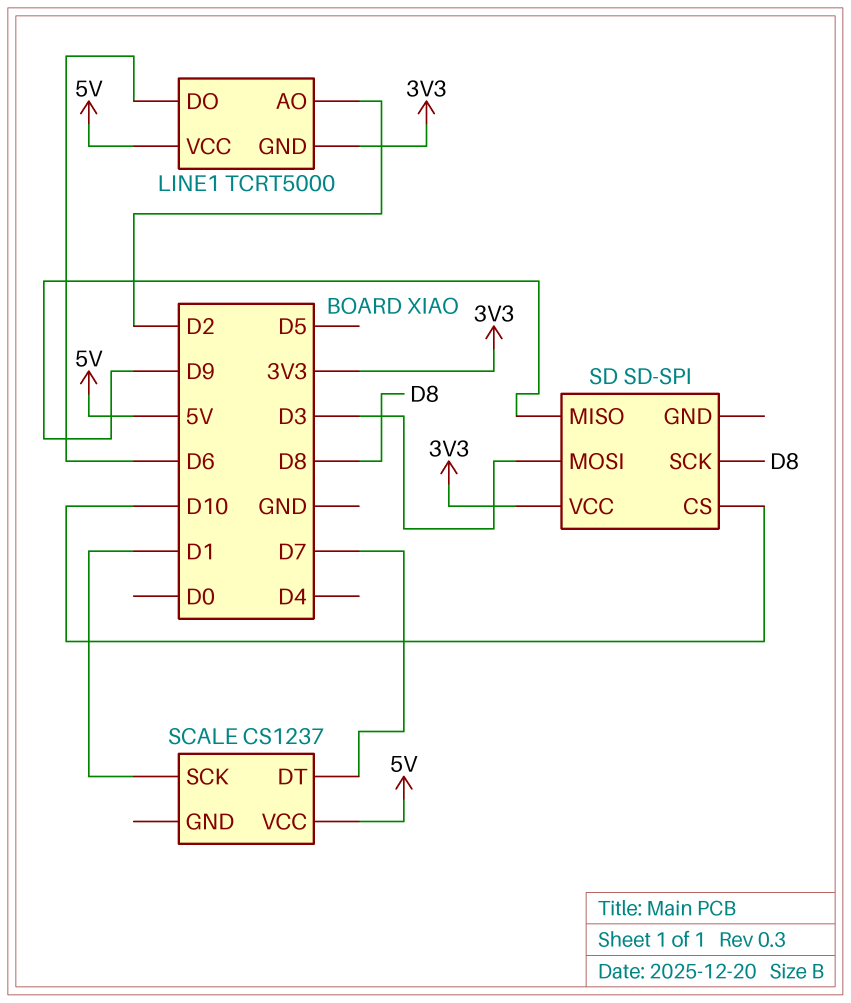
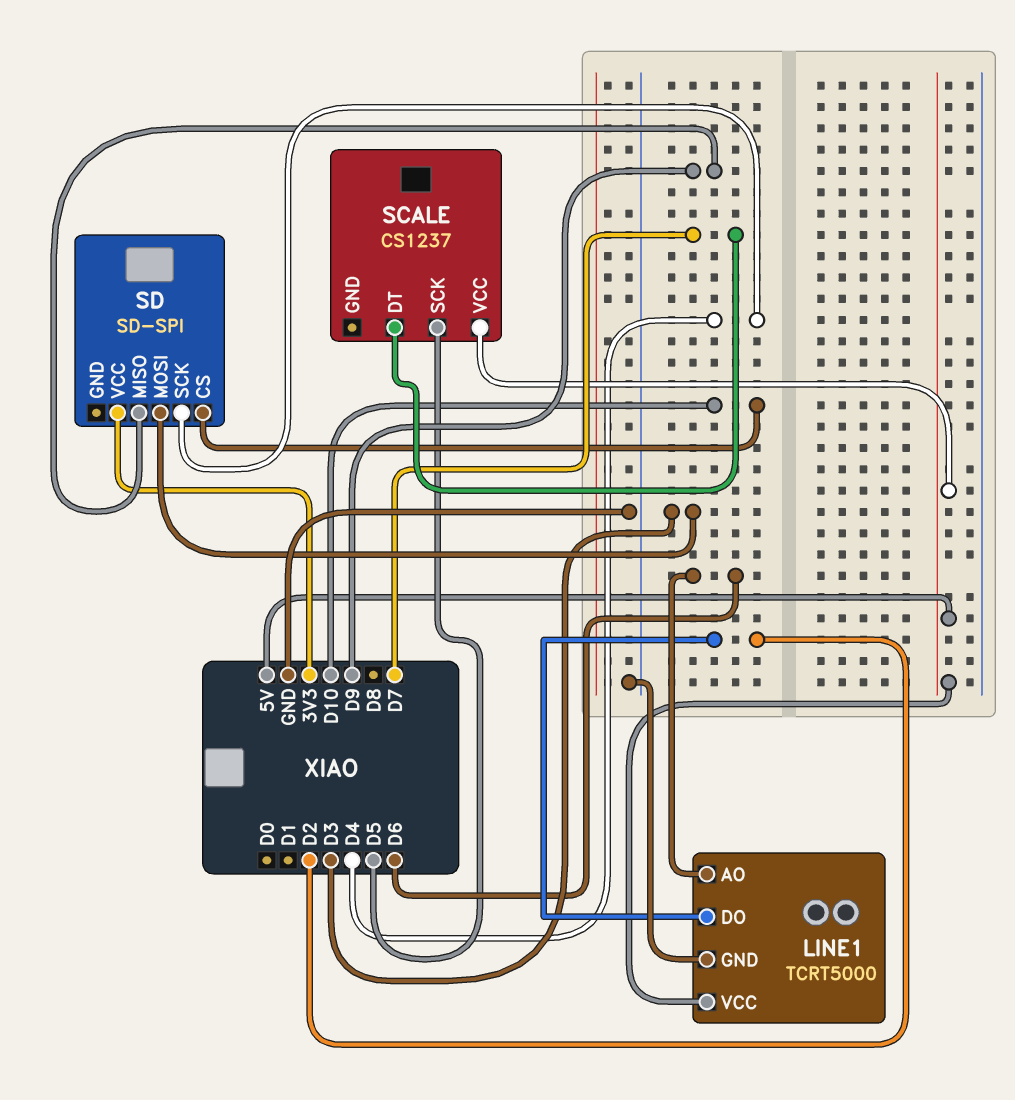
LINE1 pin AO: D2 -> D6
LINE1 pin DO: D6 -> D2
LINE1 pin GND: 3V3 -> GND
SCALE pin SCK: D1 -> D5
SD pin SCK: D8 -> D4

